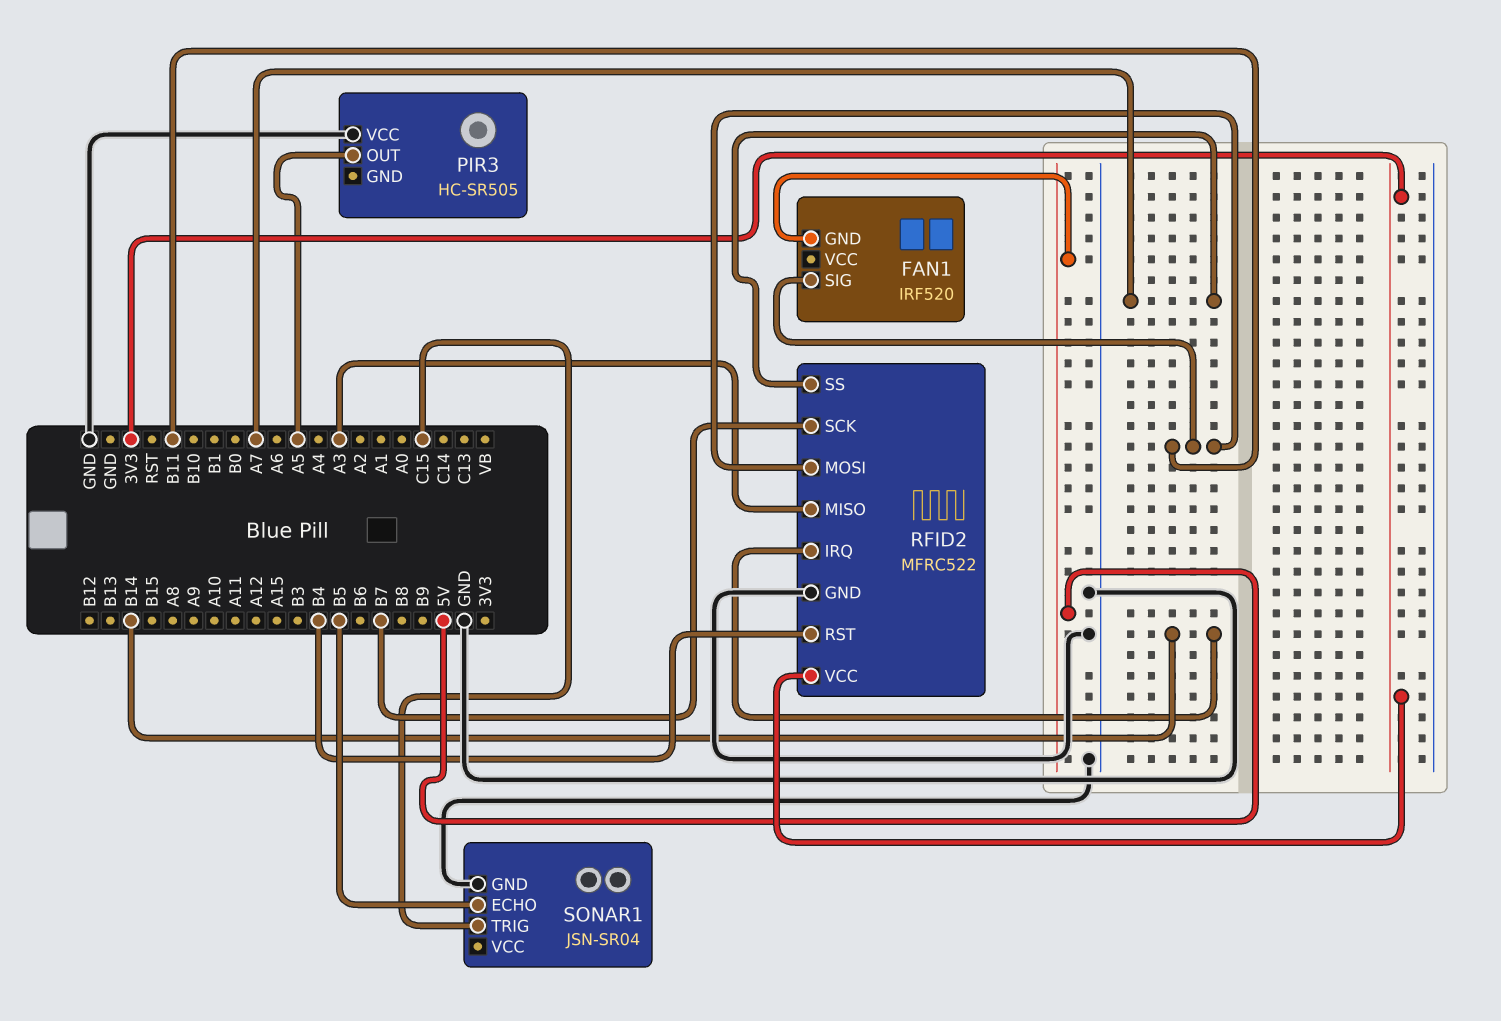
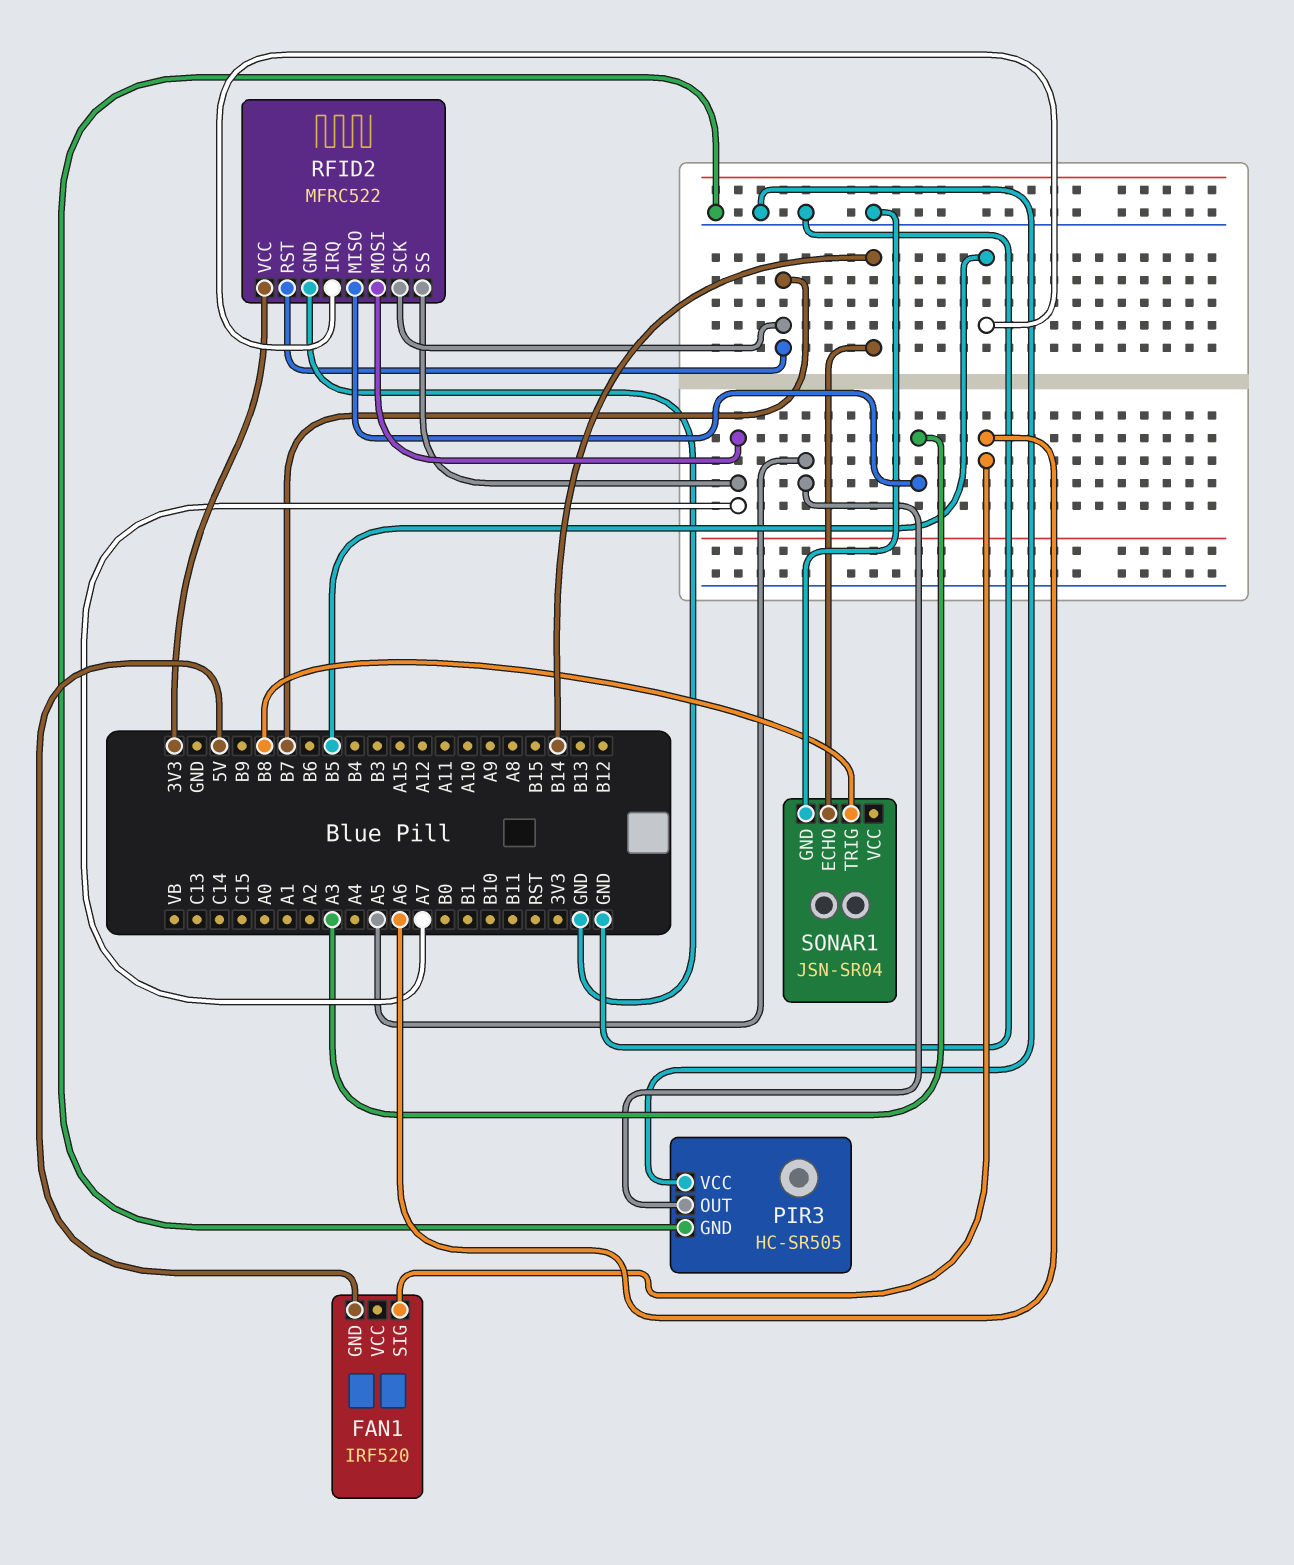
FAN1 pin SIG: B11 -> A6
PIR3 pin GND: none -> GND
RFID2 pin IRQ: B14 -> B5
RFID2 pin MOSI: B11 -> A7
RFID2 pin RST: B4 -> B7
SONAR1 pin ECHO: B5 -> B14
SONAR1 pin TRIG: C15 -> B8

